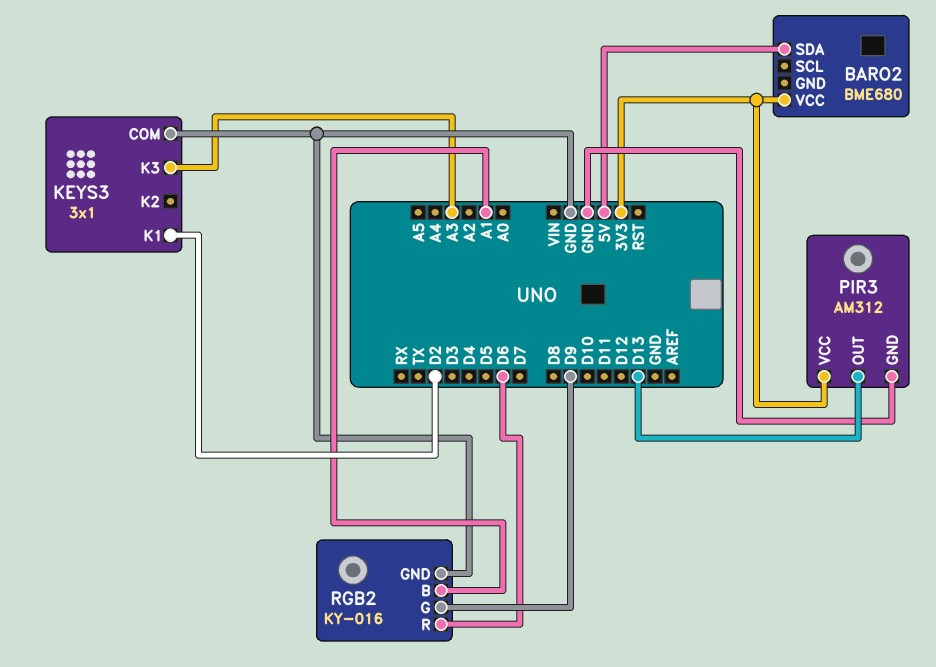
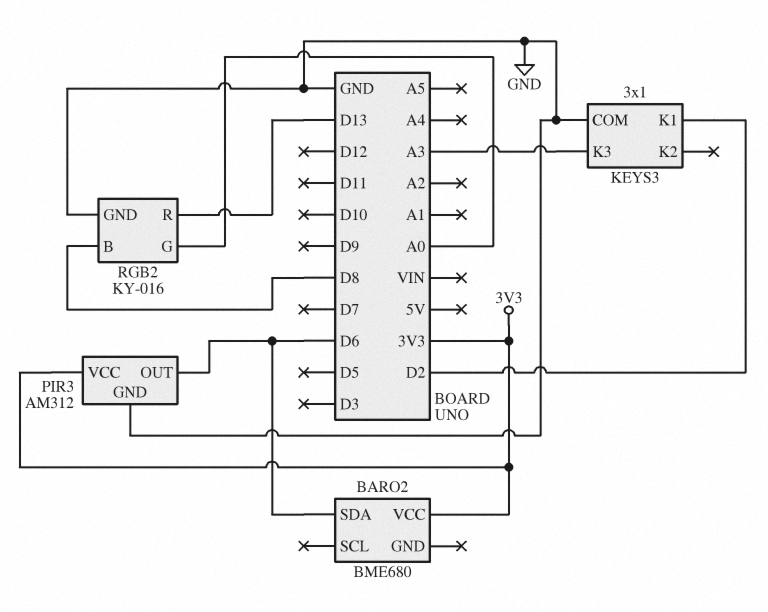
BARO2 pin SDA: 5V -> D6
PIR3 pin OUT: D13 -> D6
RGB2 pin B: A1 -> D8
RGB2 pin G: D9 -> A0
RGB2 pin R: D6 -> D13

